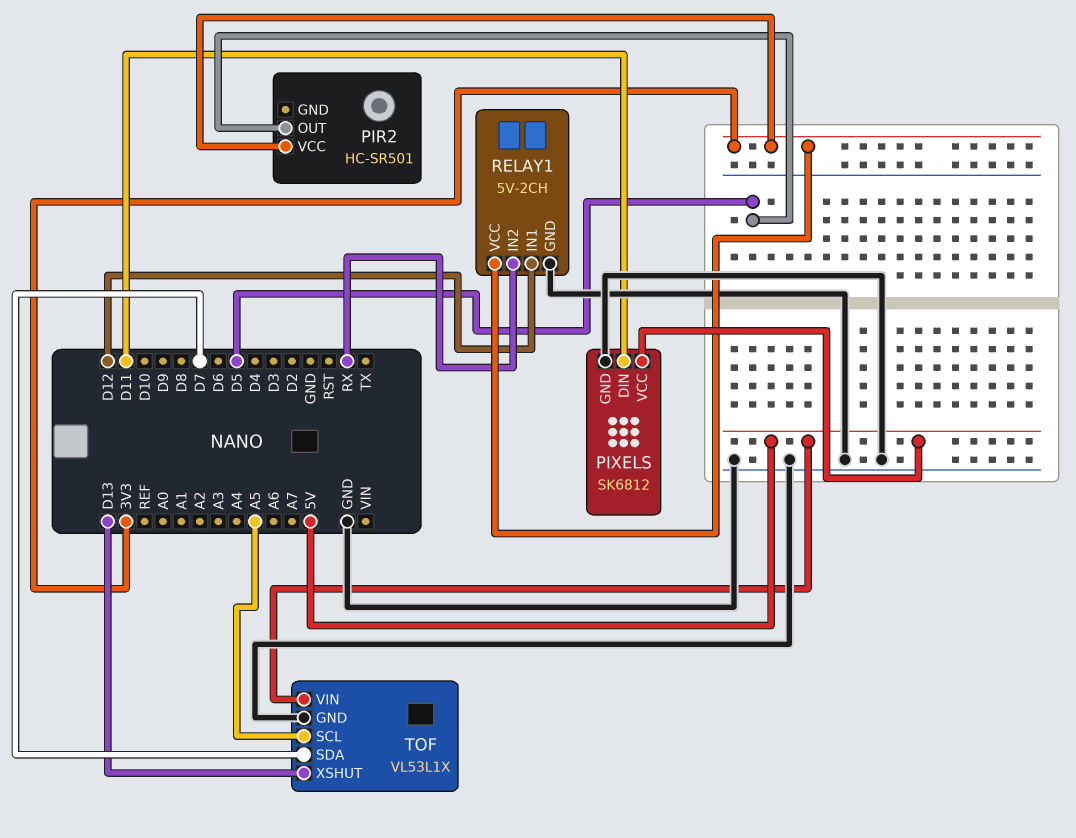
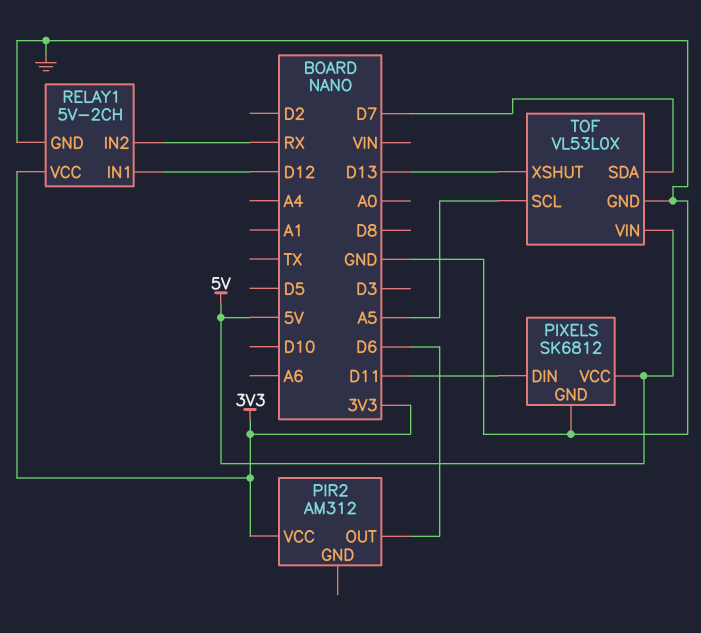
PIR2: HC-SR501 -> AM312
PIR2 pin OUT: D5 -> D6
TOF: VL53L1X -> VL53L0X

